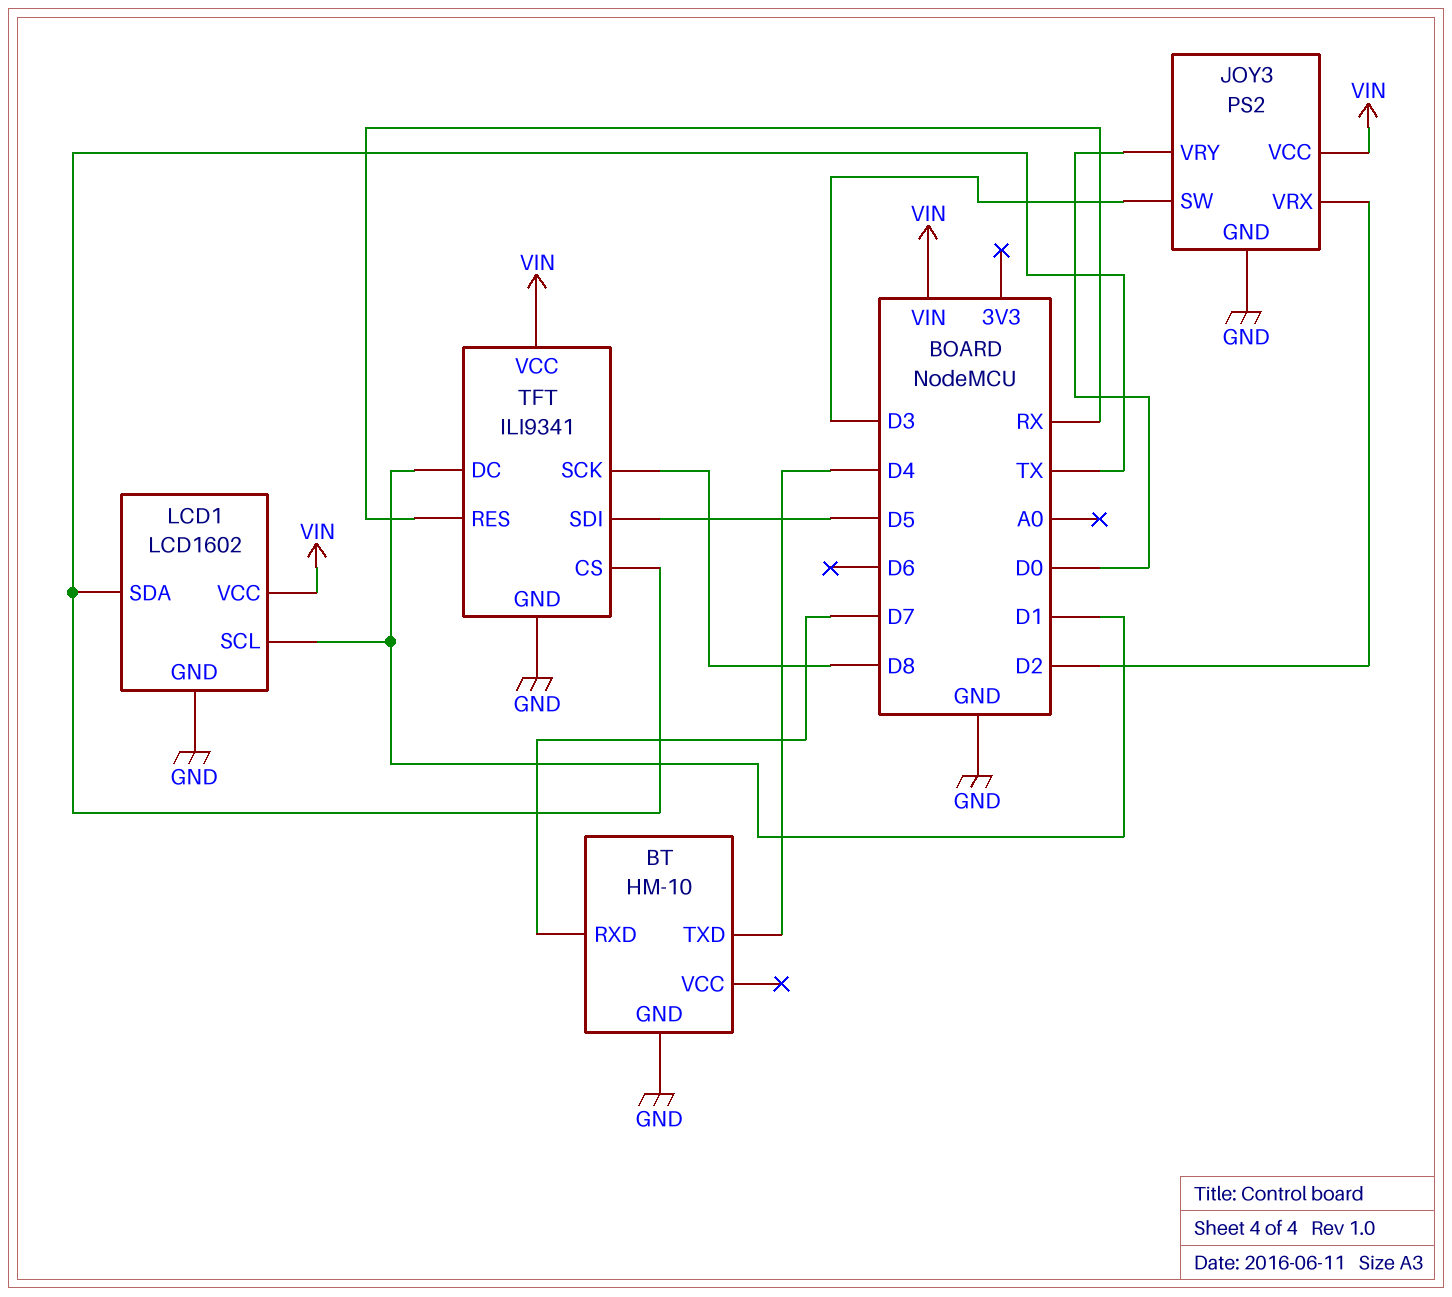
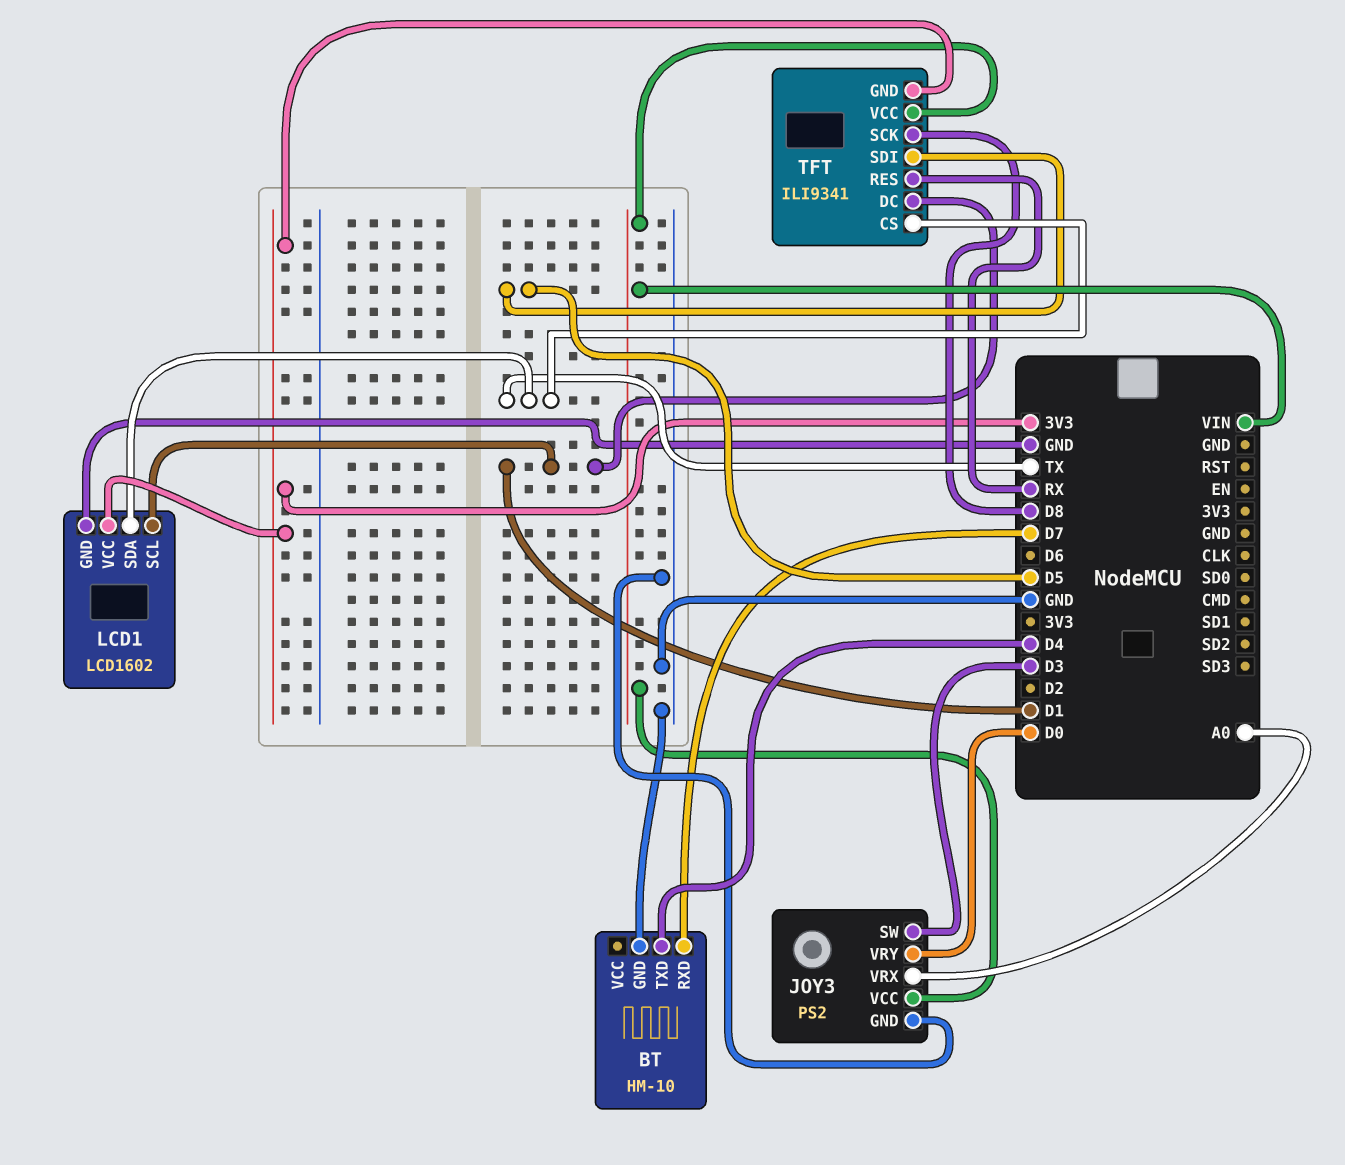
JOY3 pin VRX: D2 -> A0
LCD1 pin VCC: VIN -> 3V3
TFT pin GND: GND -> 3V3

